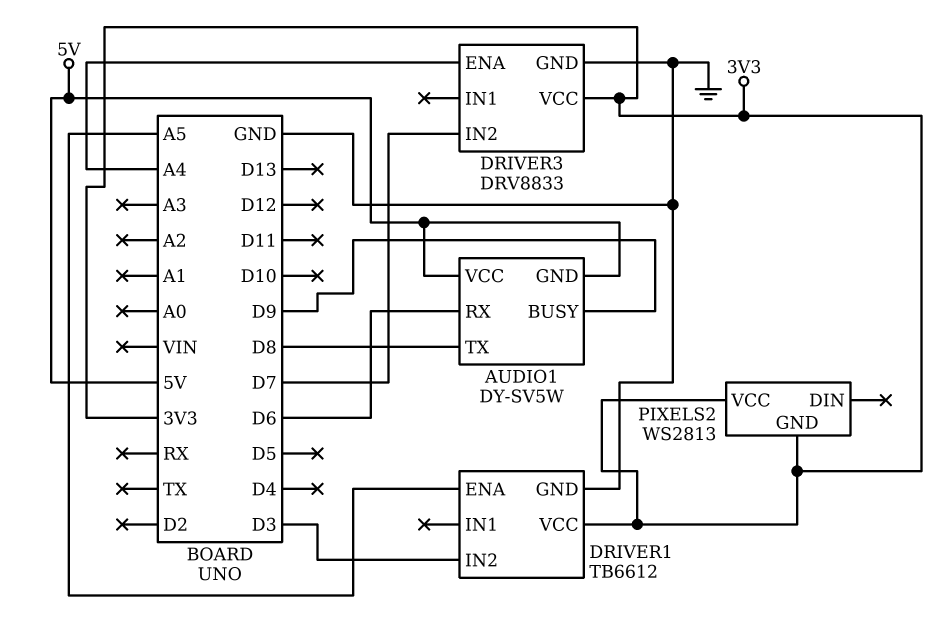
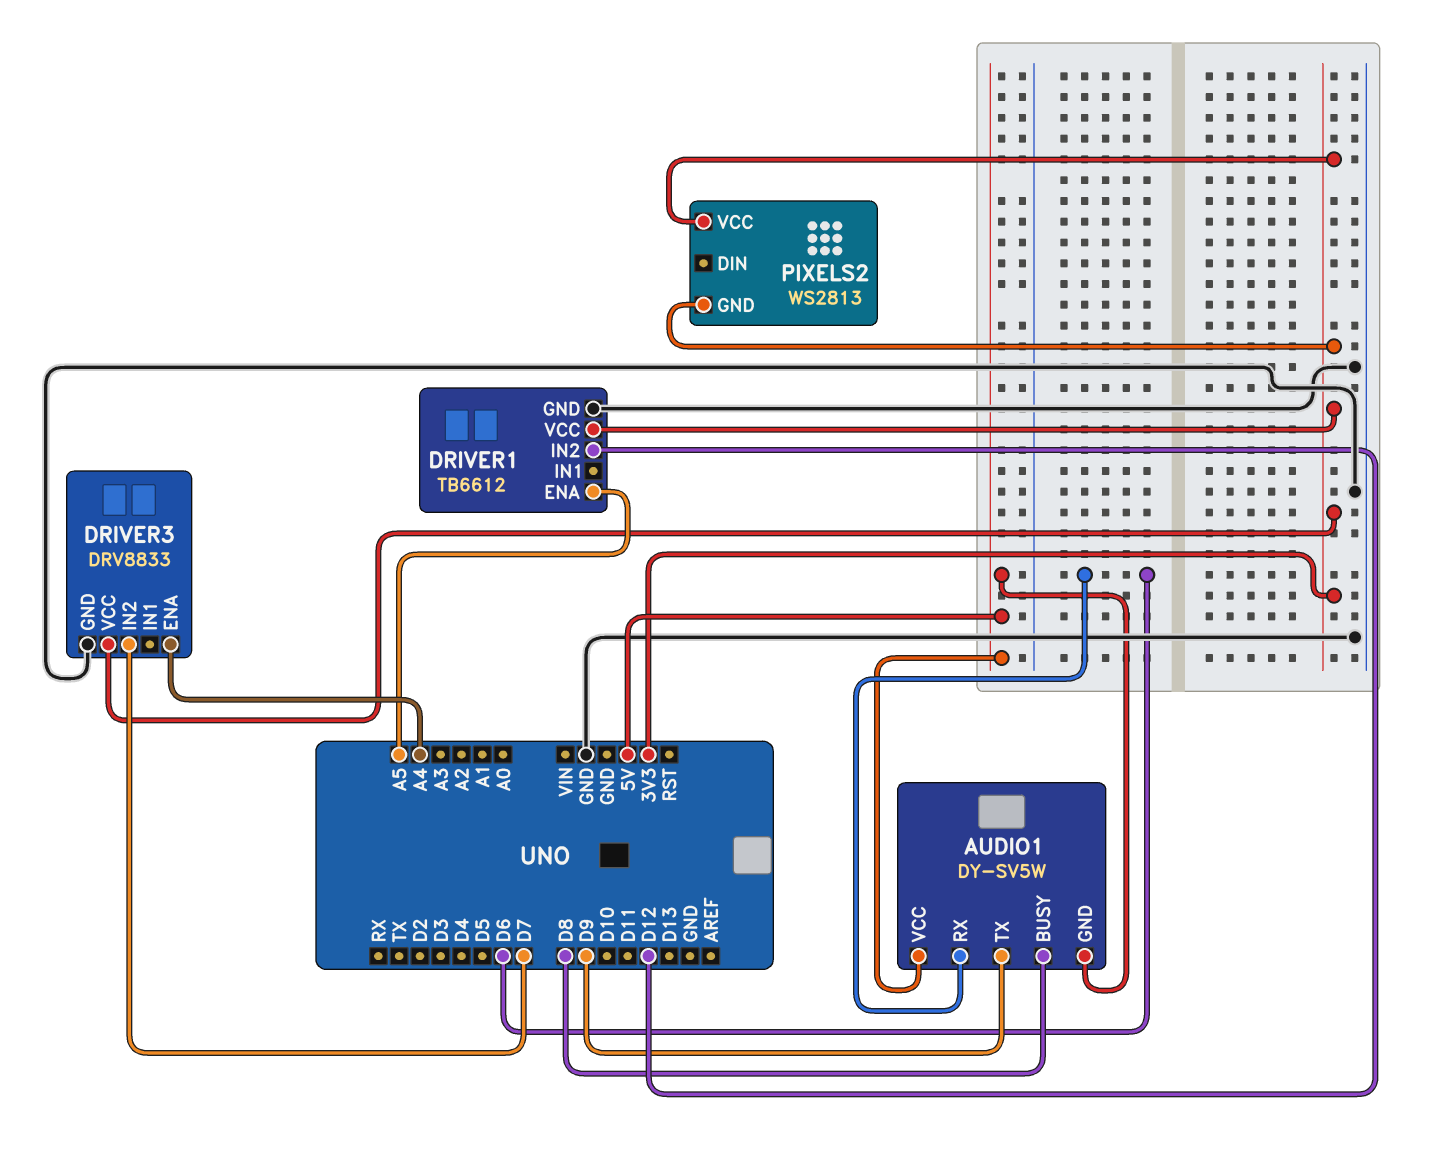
AUDIO1 pin BUSY: D9 -> D8
AUDIO1 pin TX: D8 -> D9
DRIVER1 pin IN2: D3 -> D12

